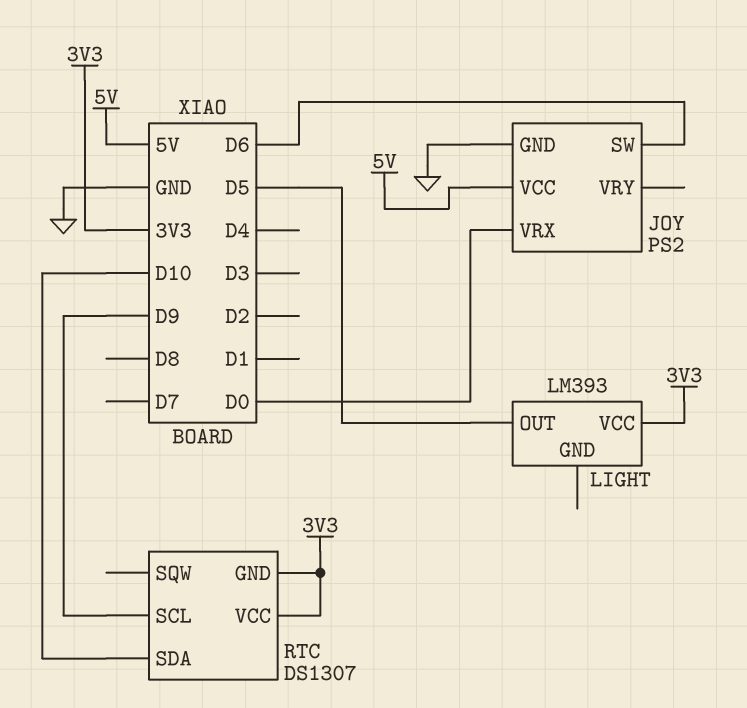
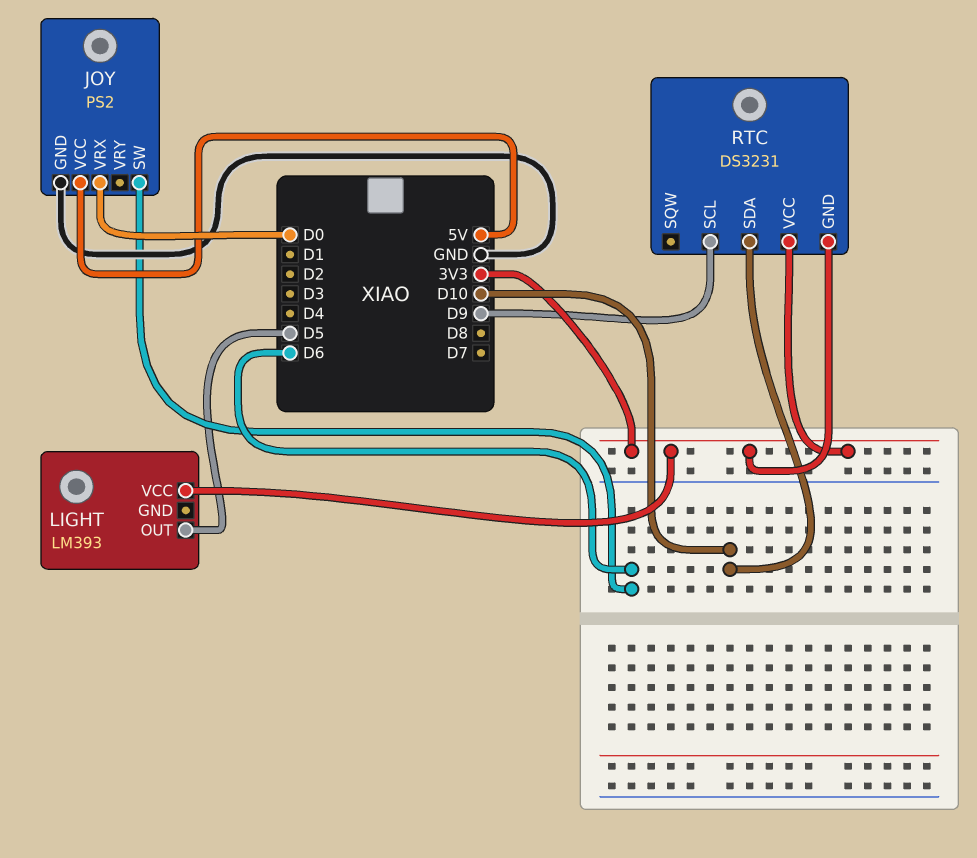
RTC: DS1307 -> DS3231

